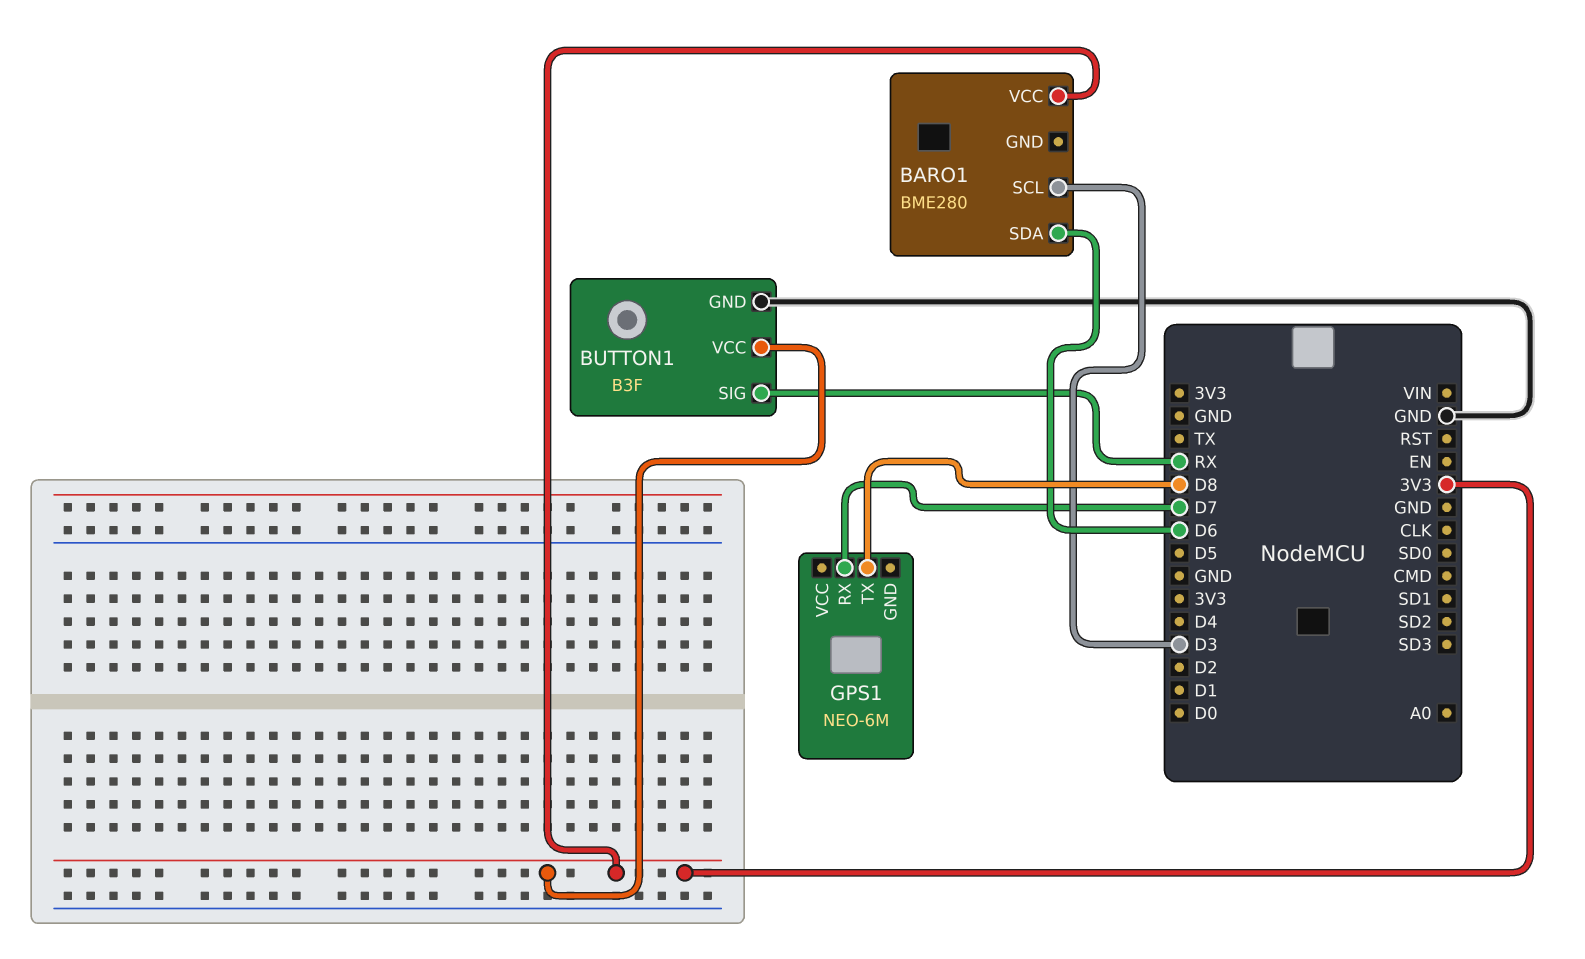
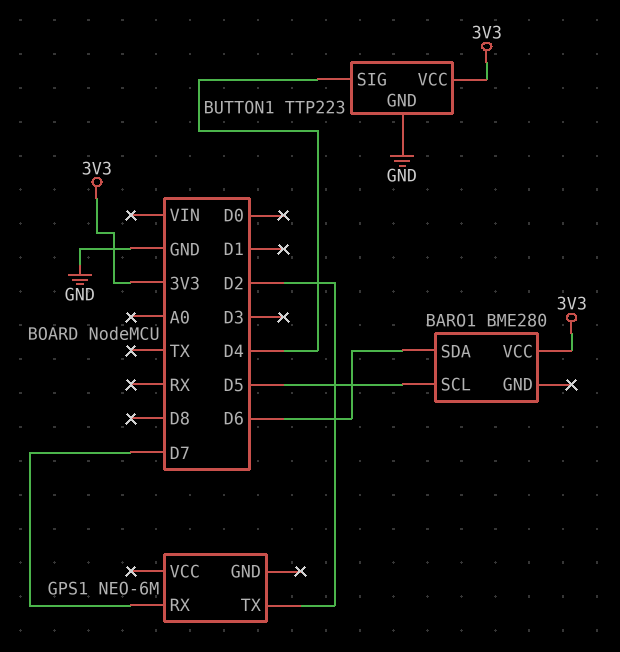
BARO1 pin SCL: D3 -> D5
BUTTON1: B3F -> TTP223
BUTTON1 pin SIG: RX -> D4
GPS1 pin TX: D8 -> D2

